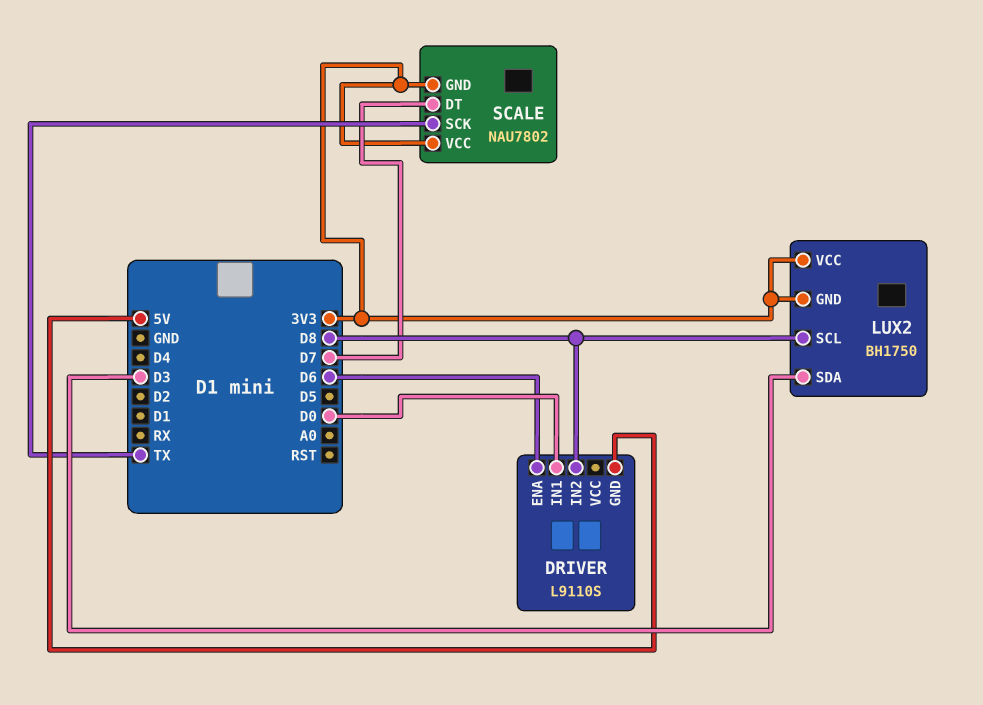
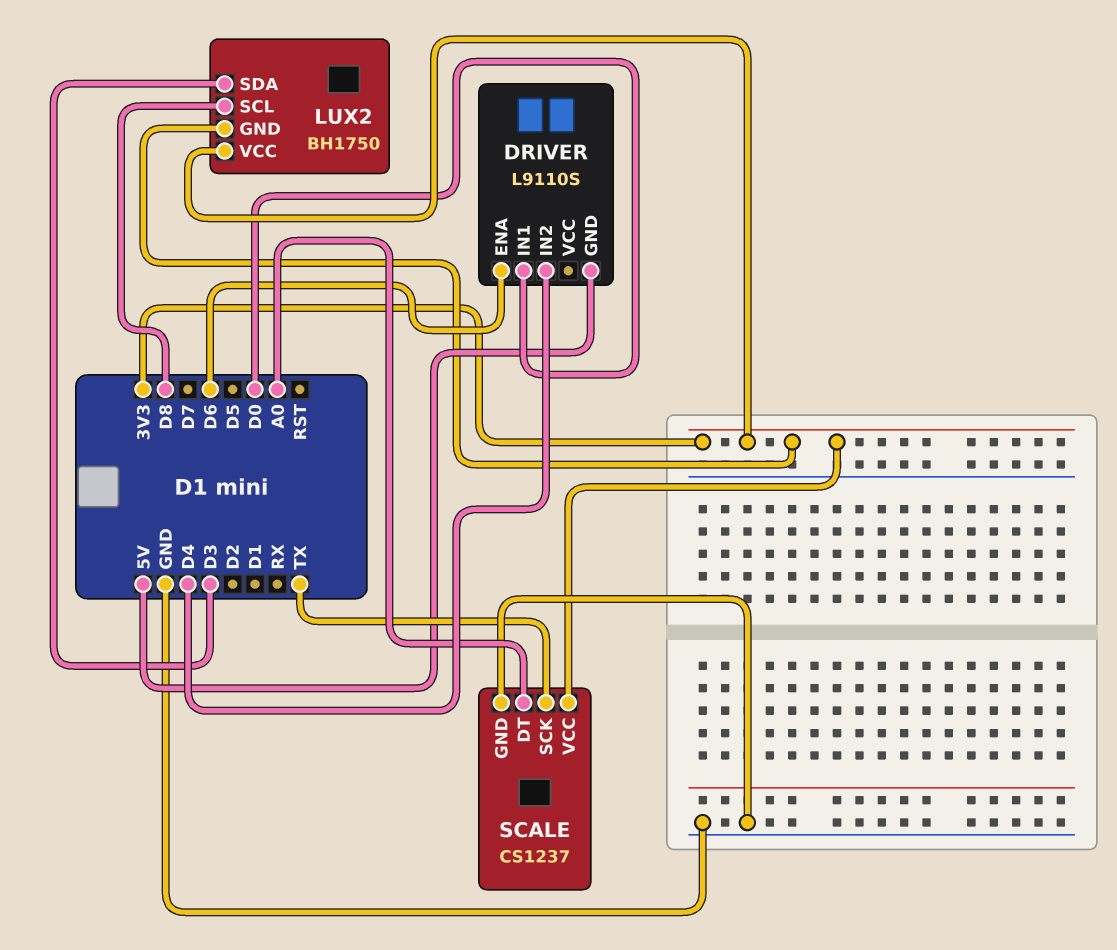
DRIVER pin IN2: D8 -> D4
SCALE: NAU7802 -> CS1237
SCALE pin DT: D7 -> A0
SCALE pin GND: 3V3 -> GND

